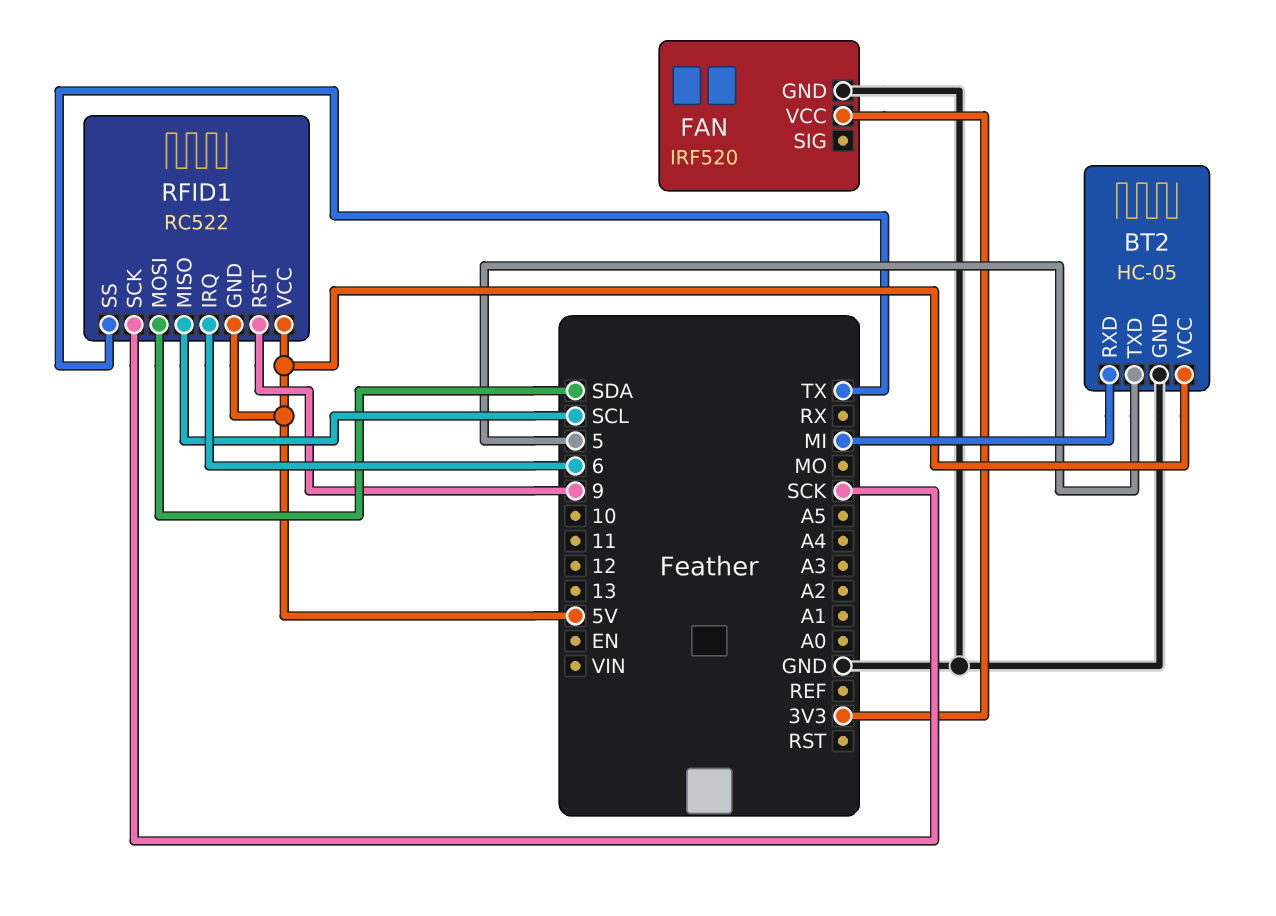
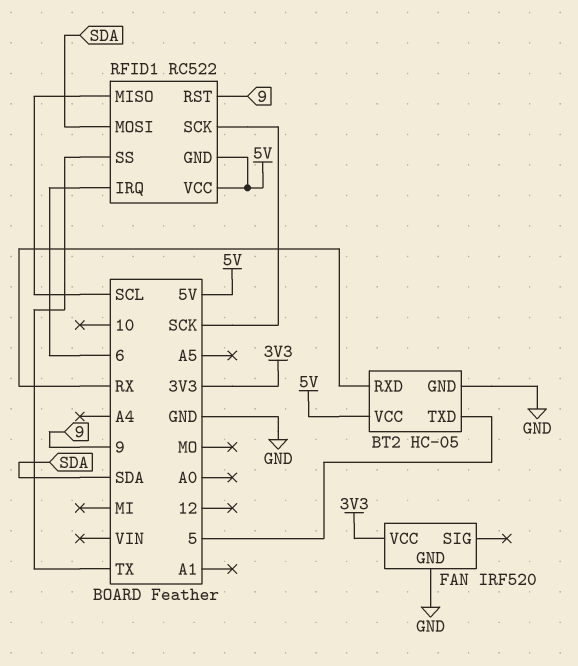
BT2 pin RXD: MI -> RX

